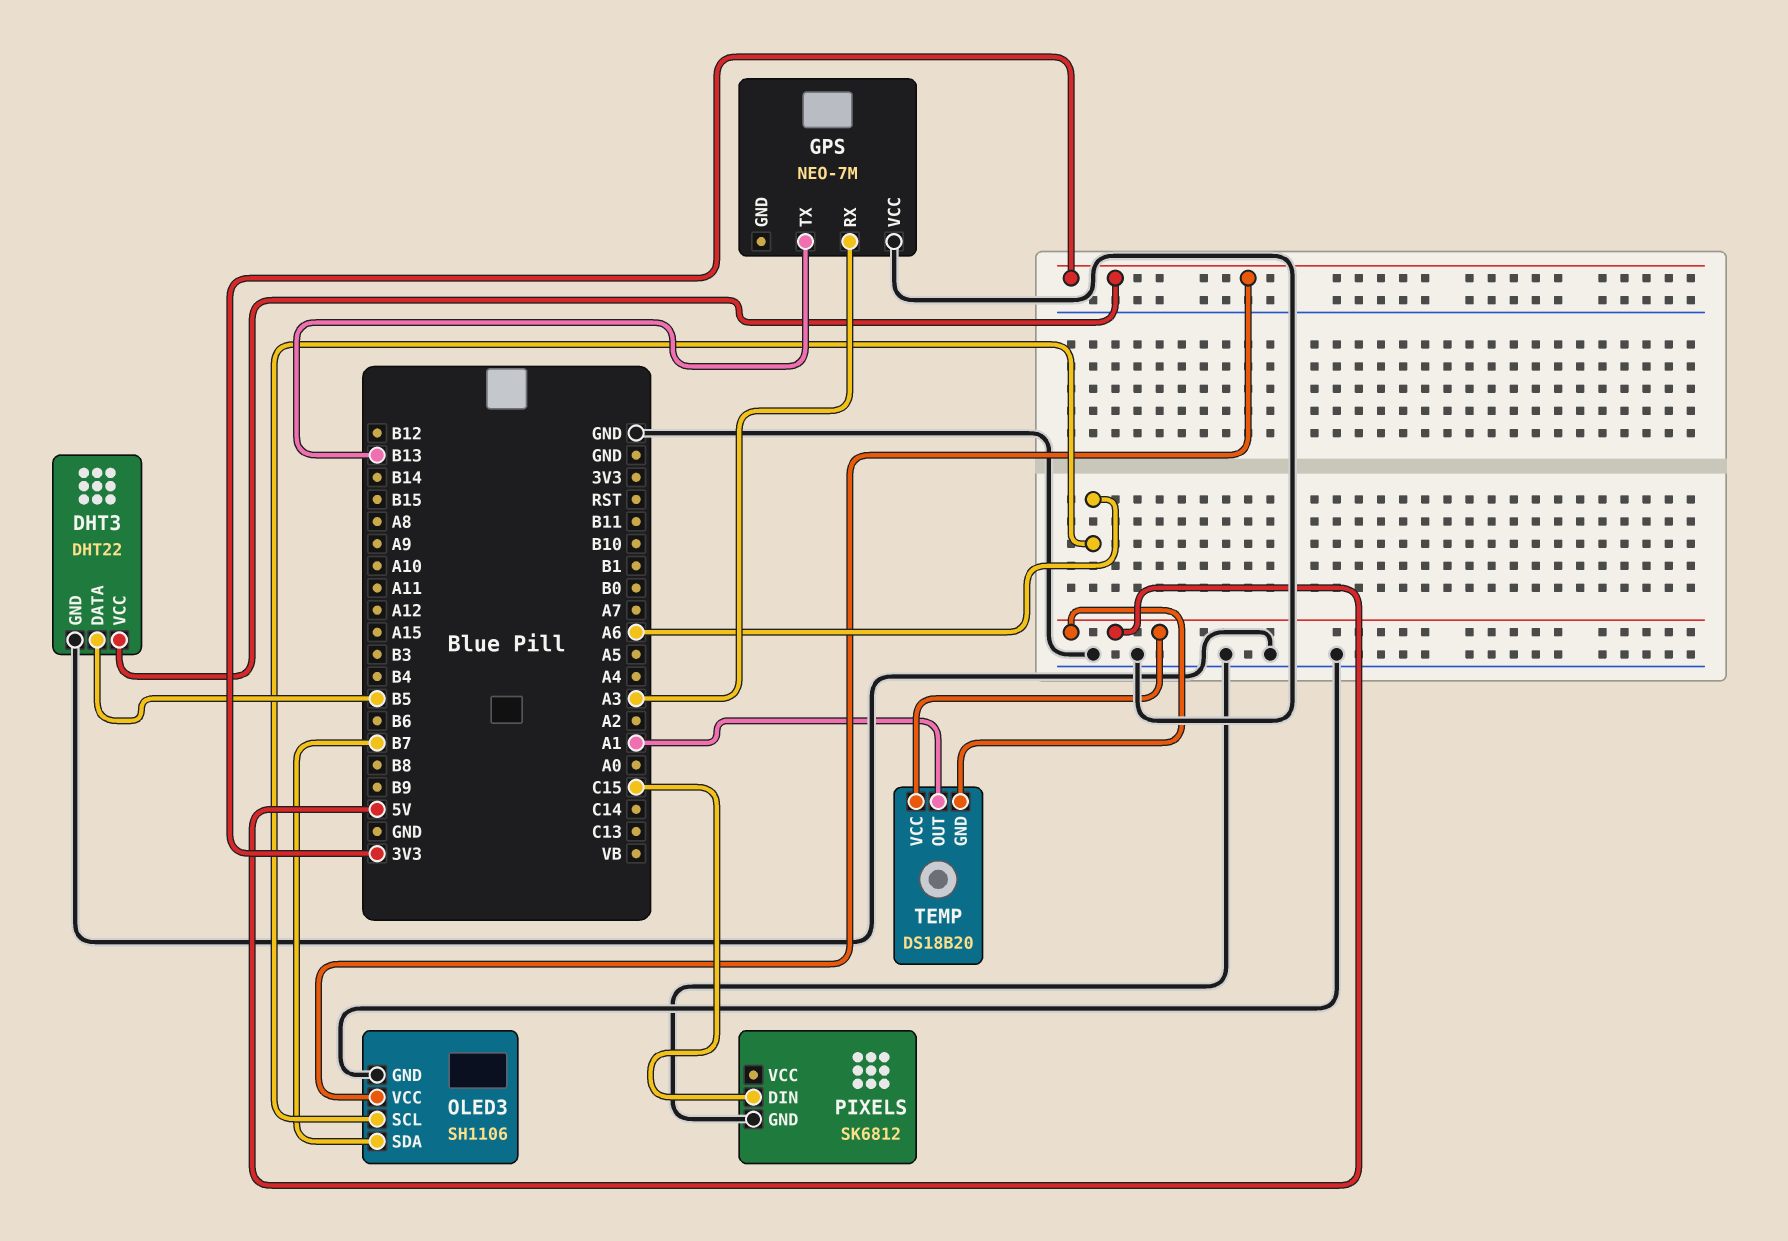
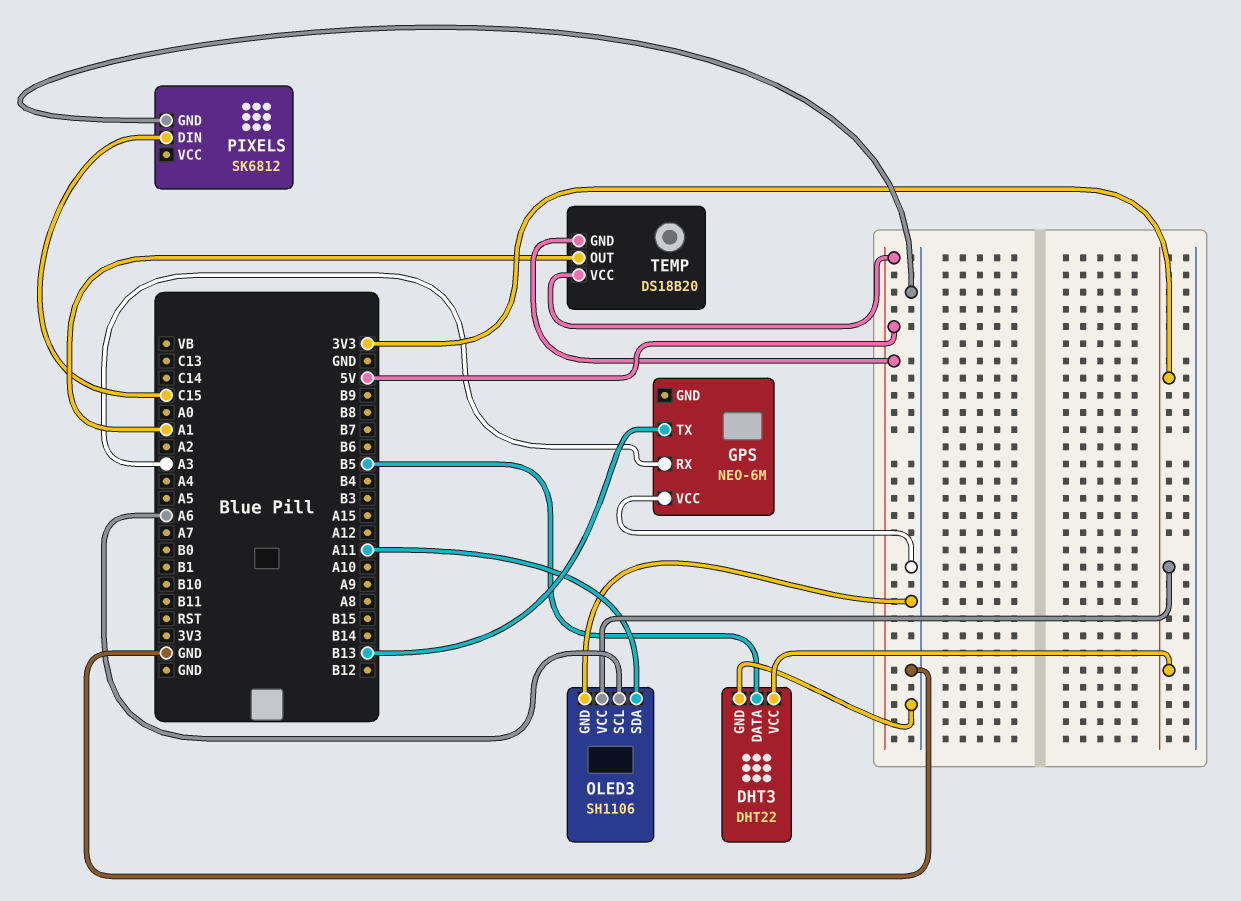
GPS: NEO-7M -> NEO-6M
OLED3 pin SDA: B7 -> A11

